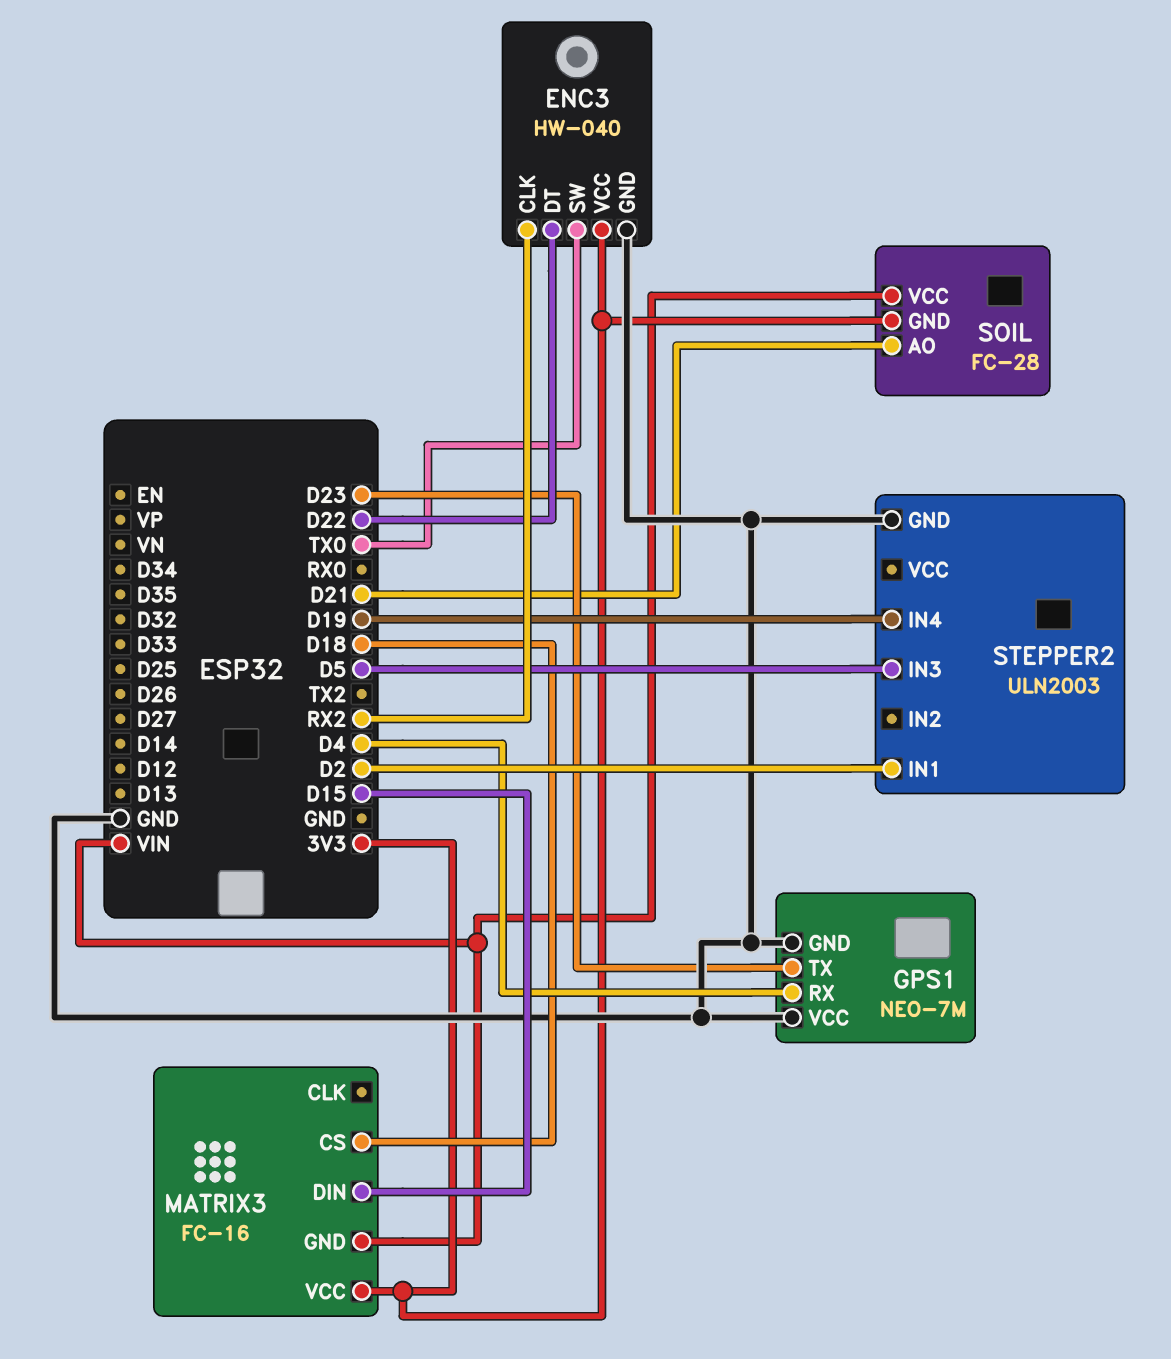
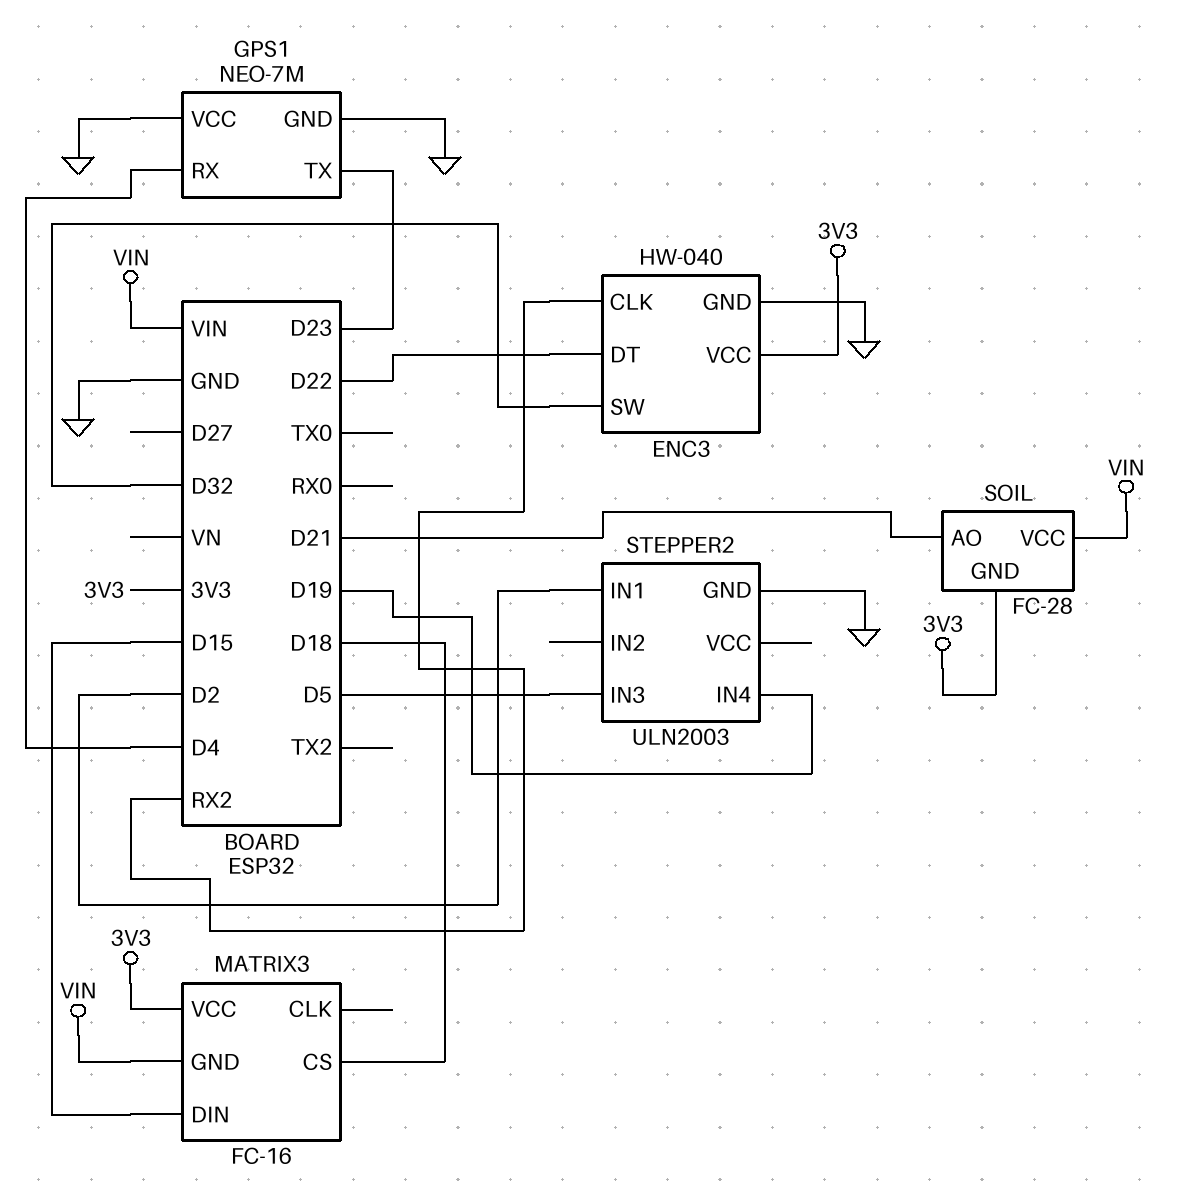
ENC3 pin SW: TX0 -> D32

